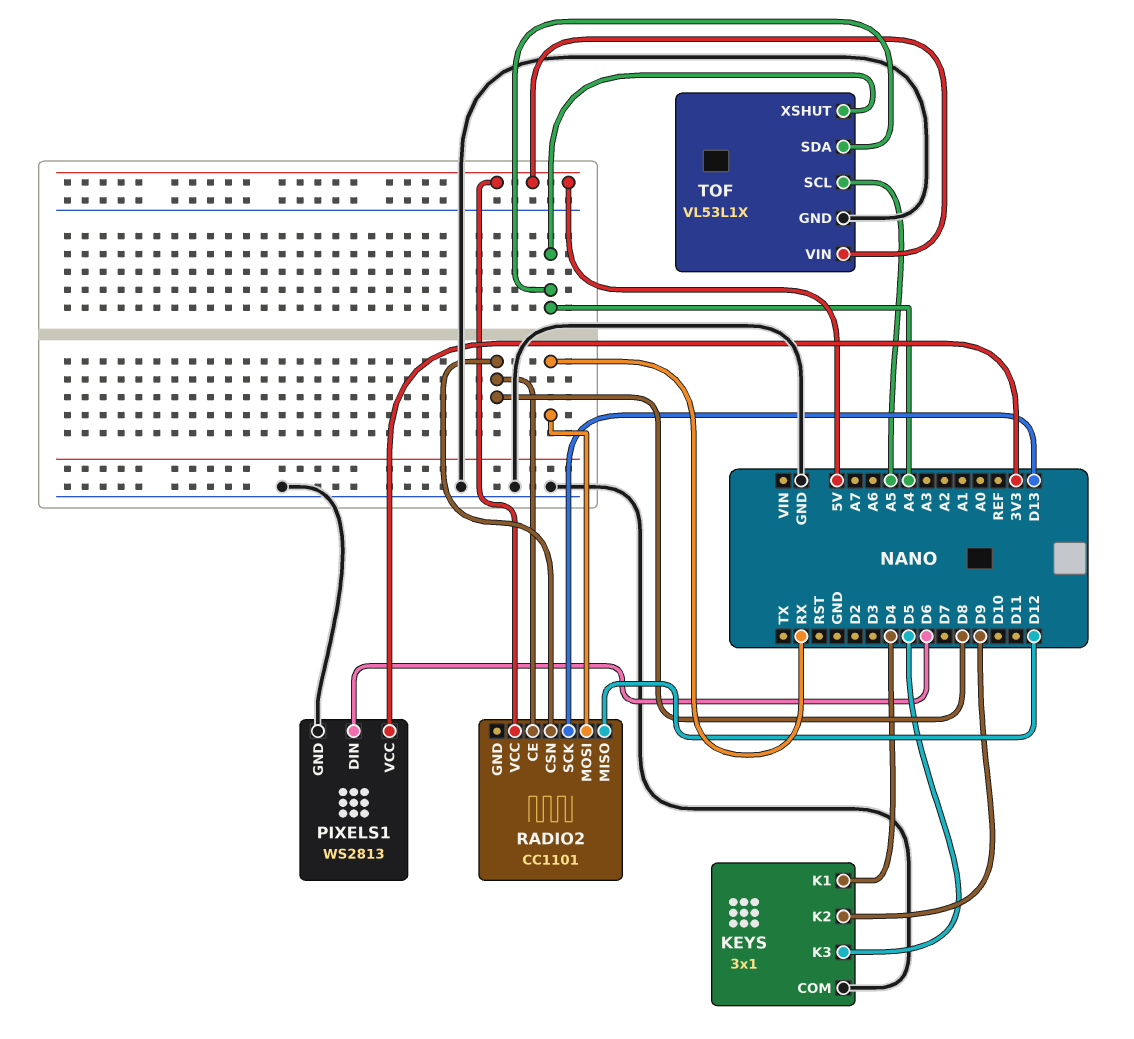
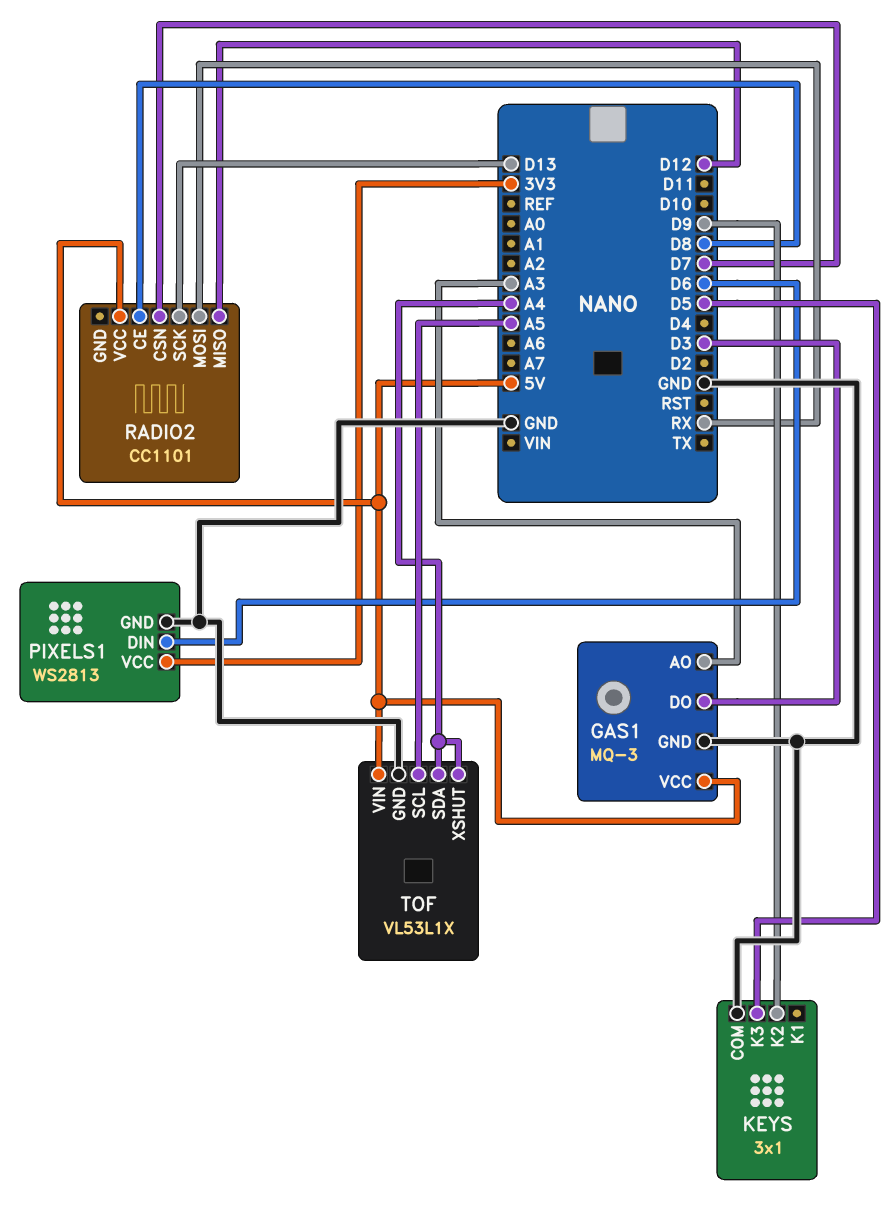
GAS1: none -> MQ-3
GAS1 pin AO: none -> A3
GAS1 pin DO: none -> D3
GAS1 pin GND: none -> GND
GAS1 pin VCC: none -> 5V
KEYS pin K1: D4 -> none
RADIO2 pin CSN: D8 -> D7

